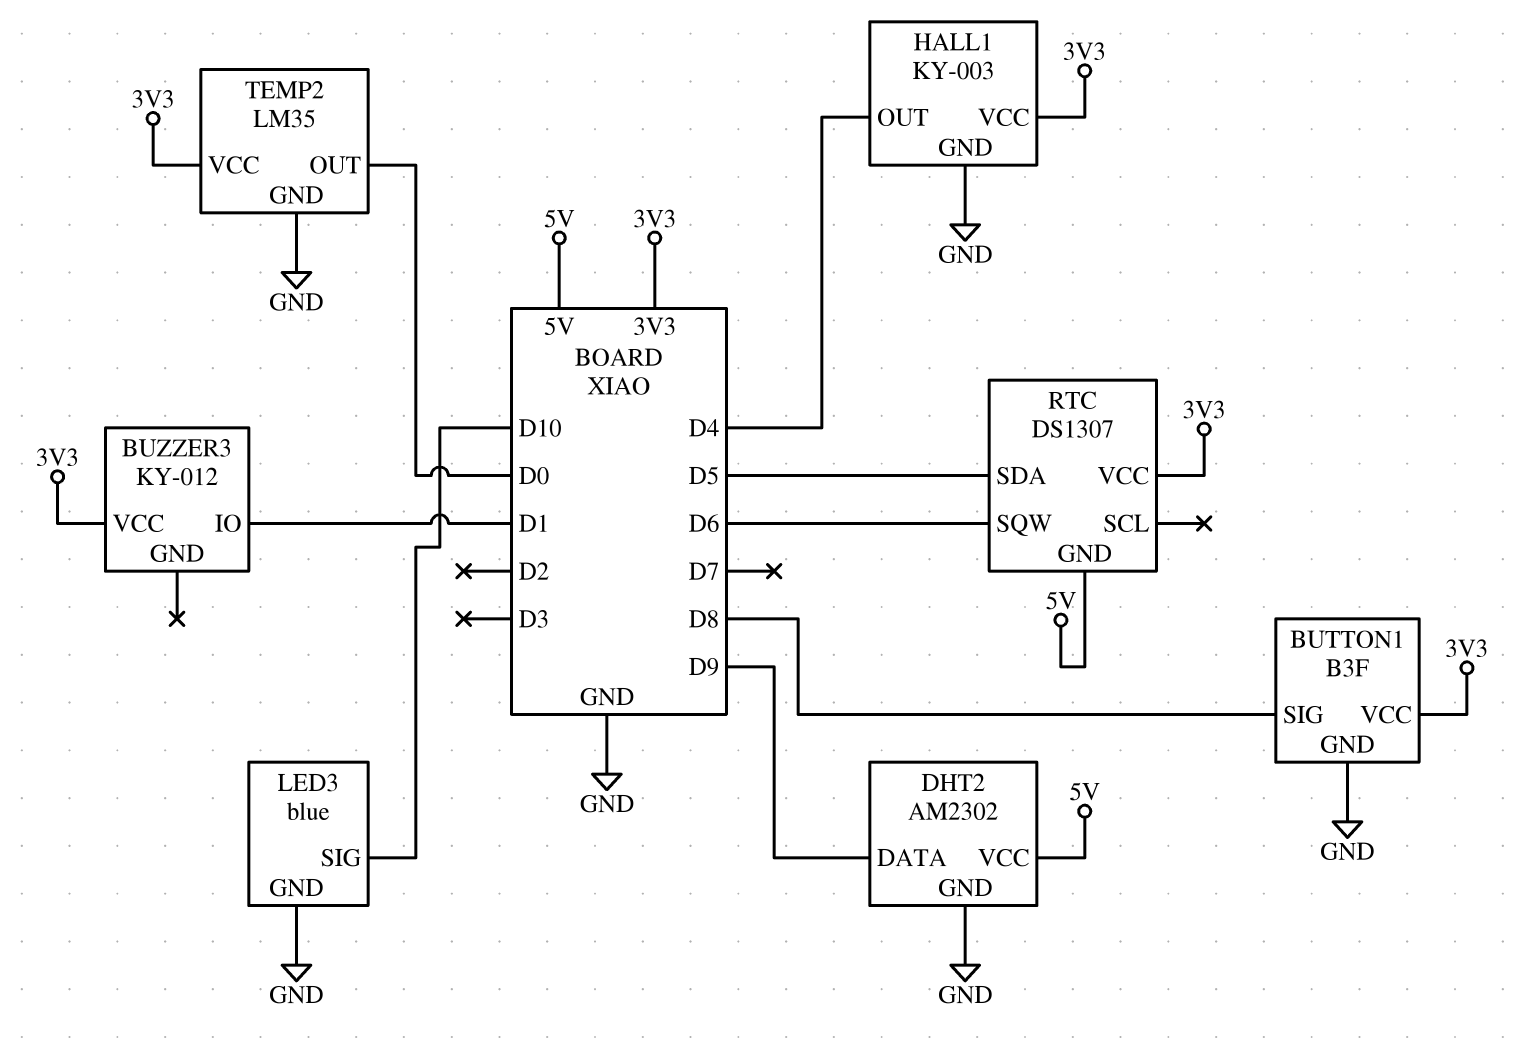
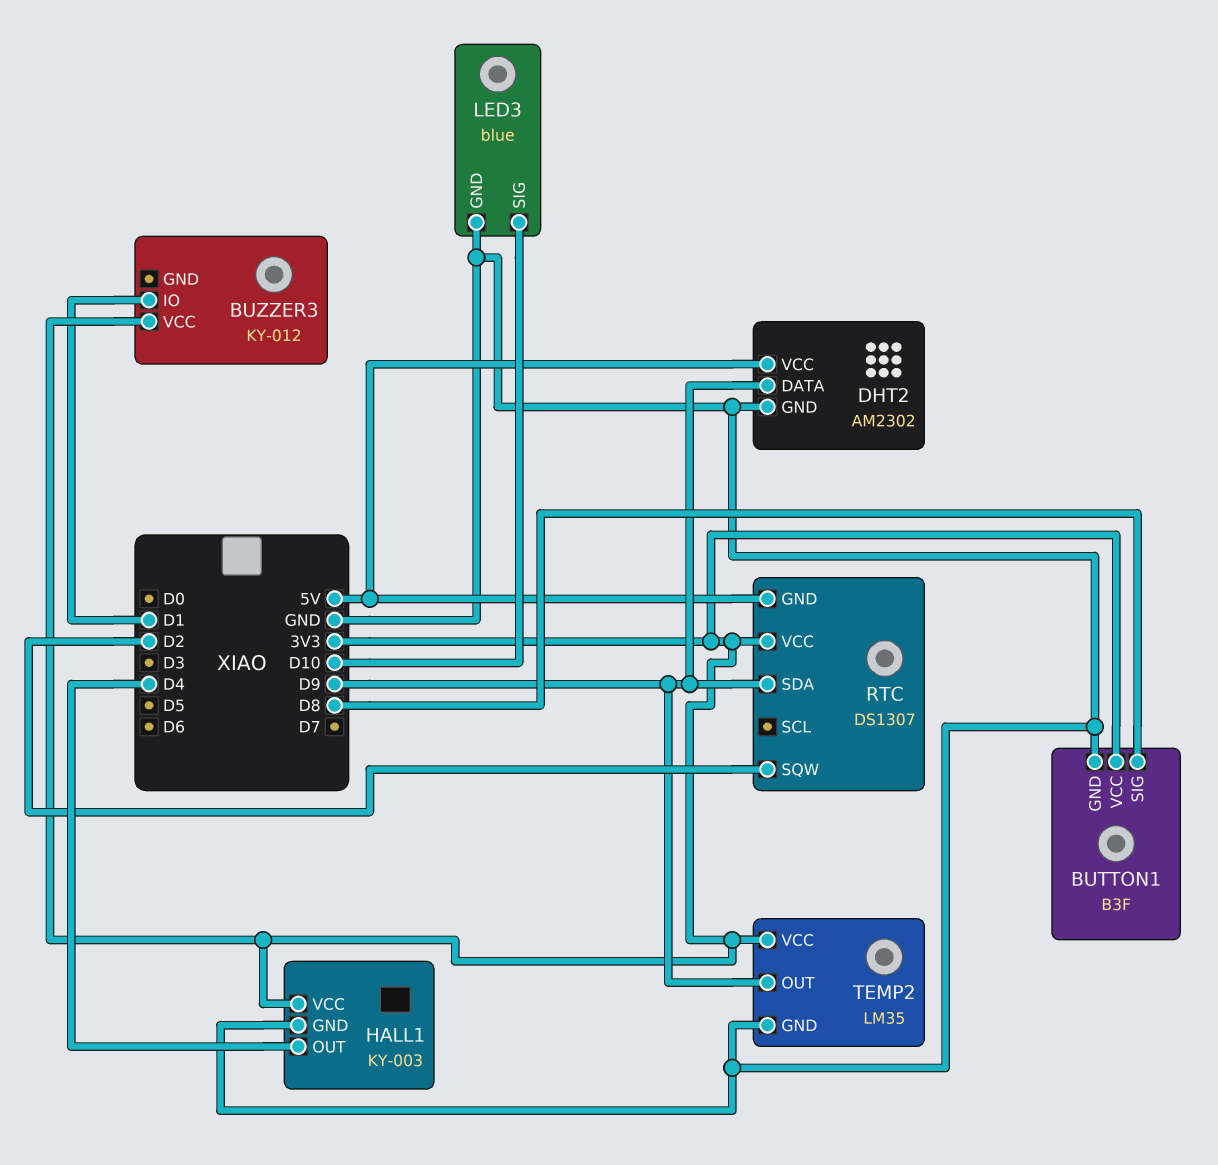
RTC pin SDA: D5 -> D9
RTC pin SQW: D6 -> D2
TEMP2 pin OUT: D0 -> D9

